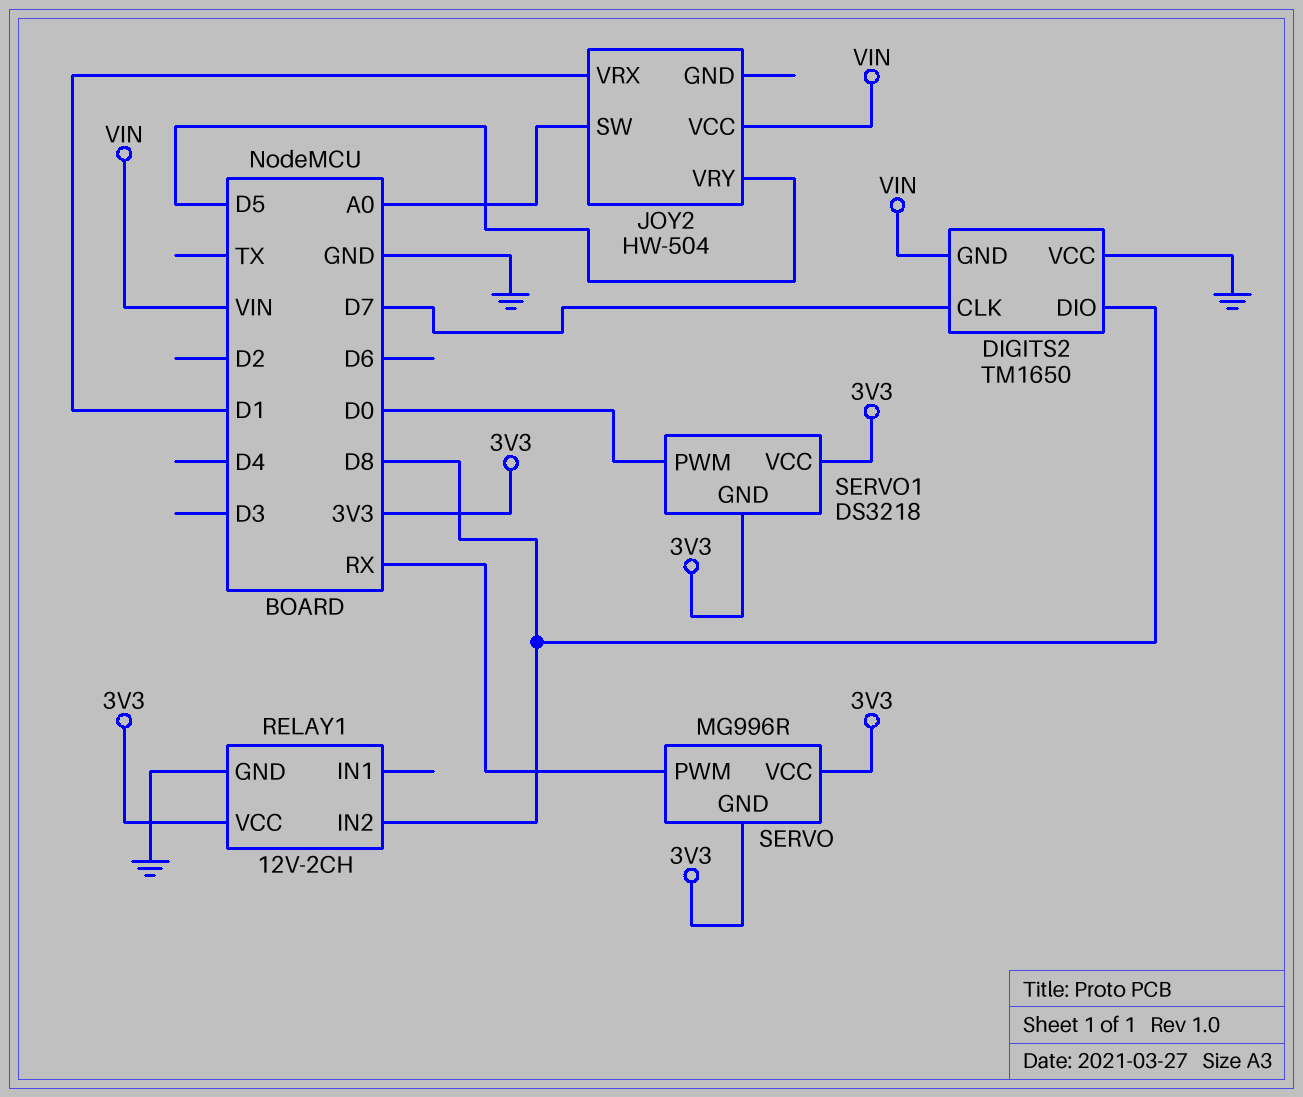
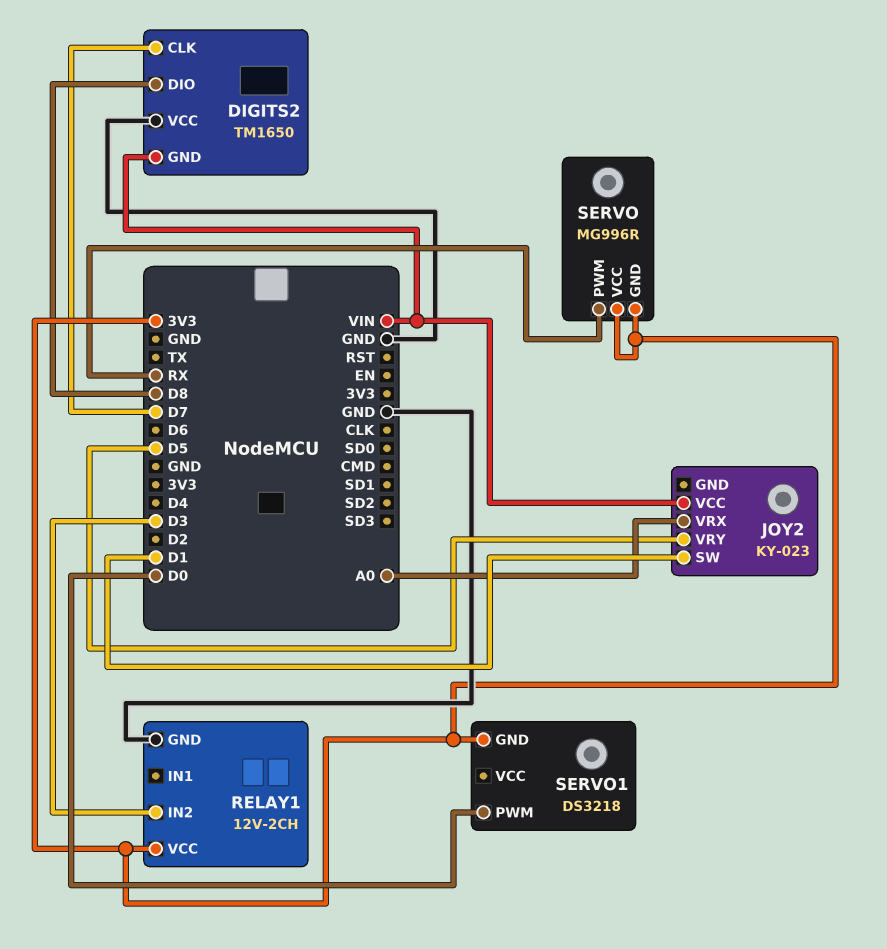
JOY2: HW-504 -> KY-023
JOY2 pin SW: A0 -> D1
JOY2 pin VRX: D1 -> A0
RELAY1 pin IN2: D8 -> D3
SERVO1 pin VCC: 3V3 -> none

